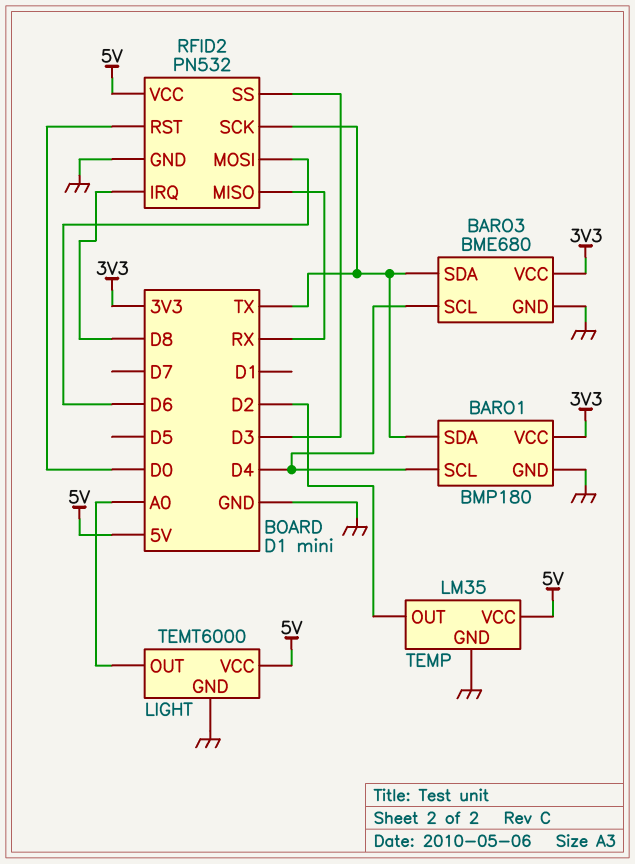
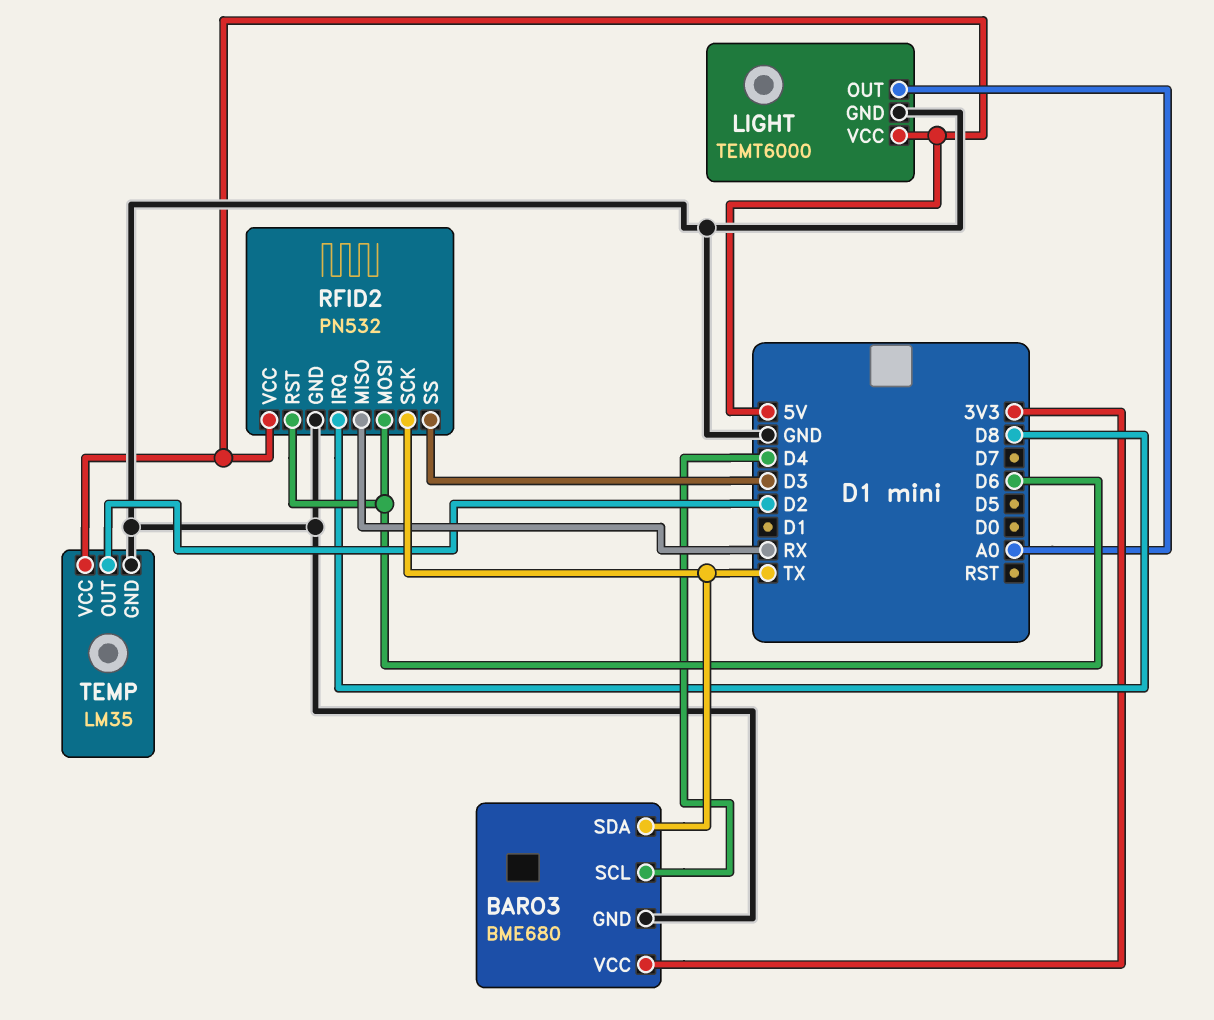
BARO1: BMP180 -> none
BARO1 pin GND: GND -> none
BARO1 pin SCL: D4 -> none
BARO1 pin SDA: TX -> none
BARO1 pin VCC: 3V3 -> none
RFID2 pin RST: D0 -> D6

